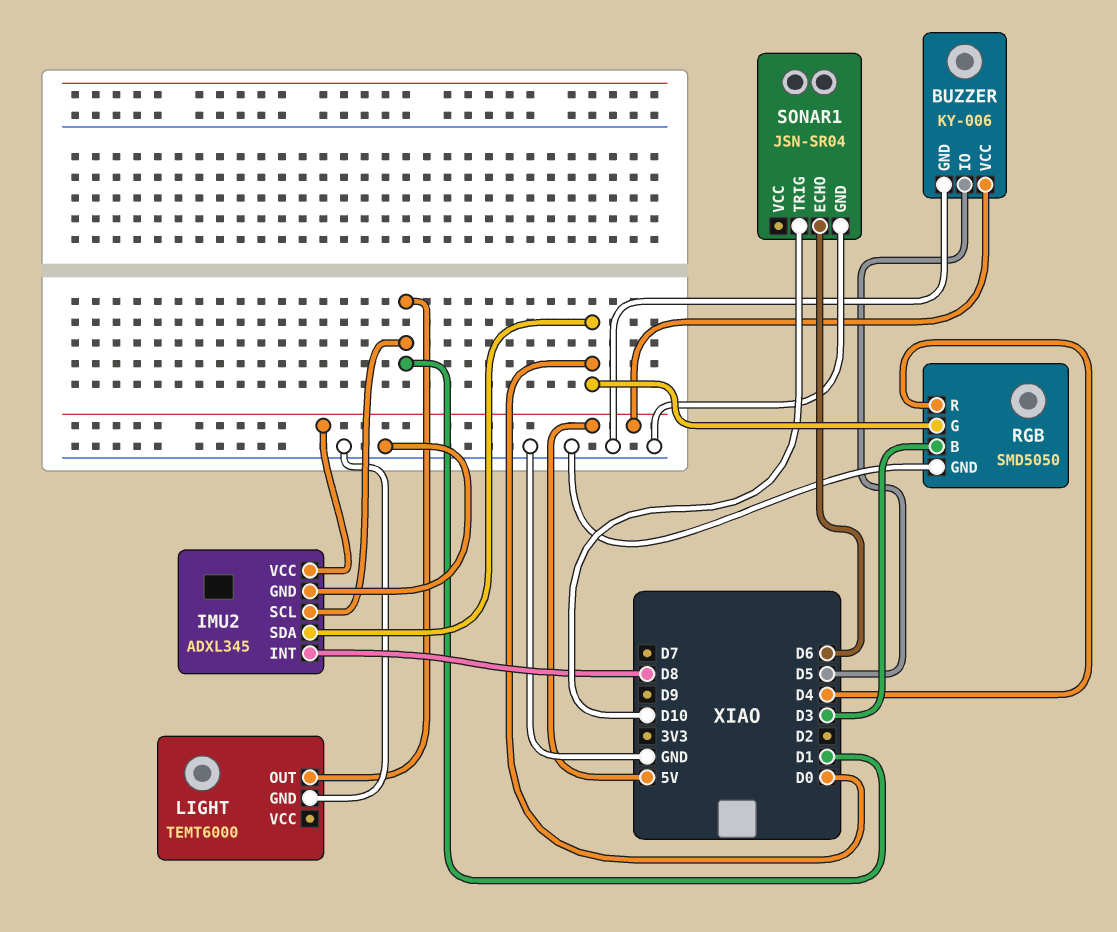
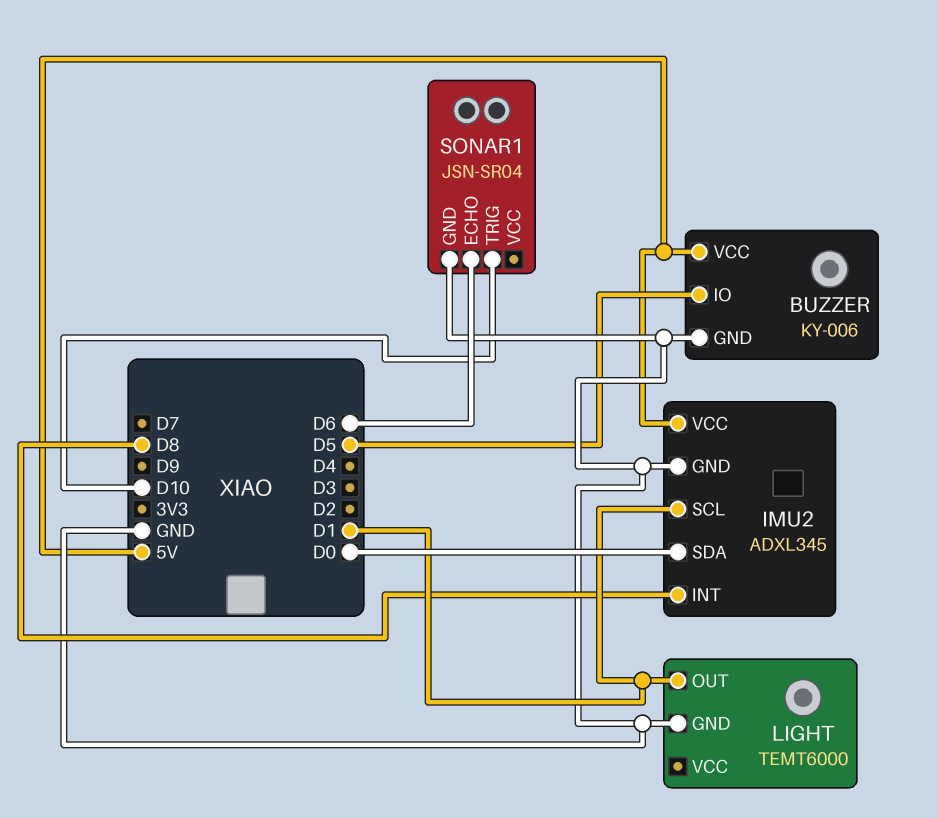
RGB: SMD5050 -> none
RGB pin B: D3 -> none
RGB pin G: D0 -> none
RGB pin GND: GND -> none
RGB pin R: D4 -> none

